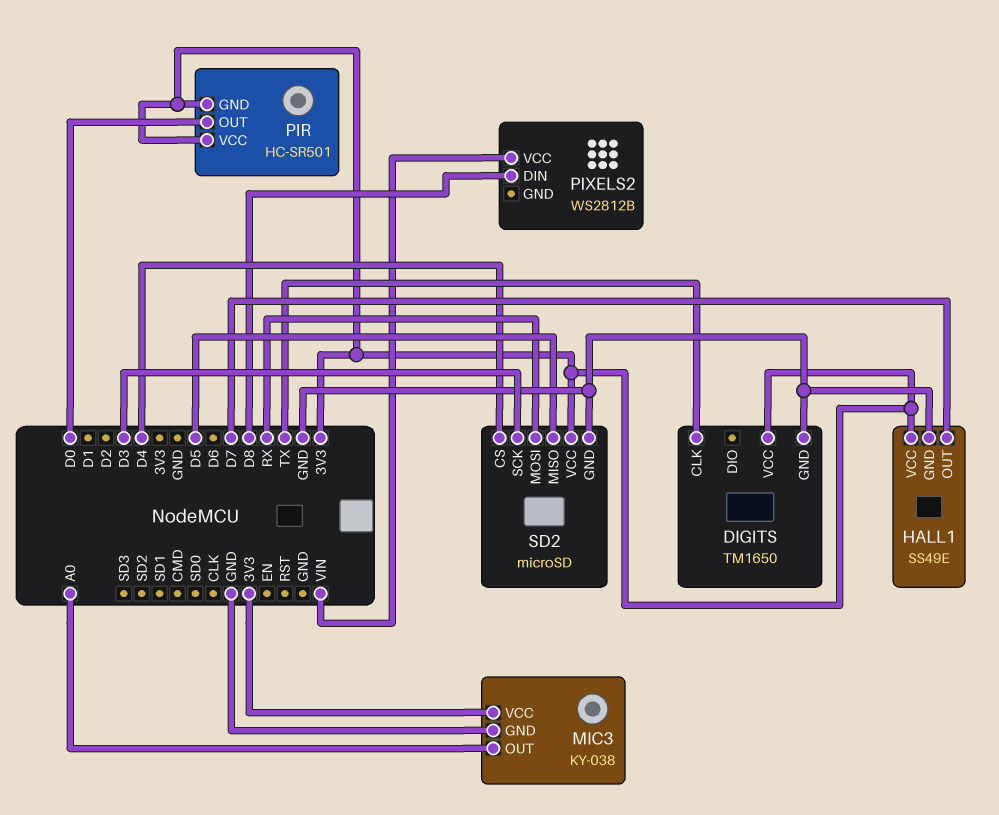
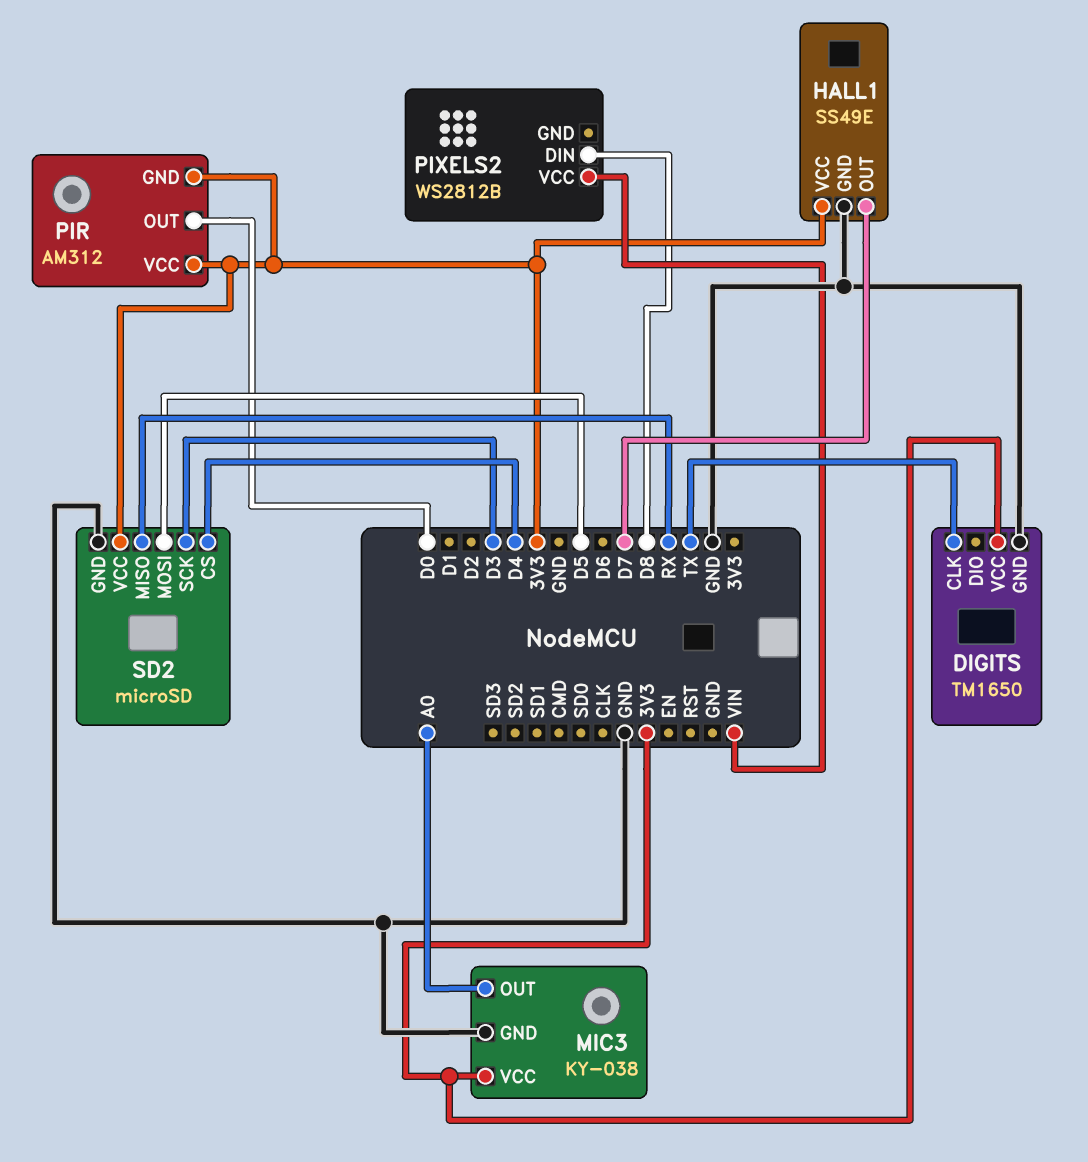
PIR: HC-SR501 -> AM312
SD2 pin MISO: D5 -> RX
SD2 pin MOSI: RX -> D5

